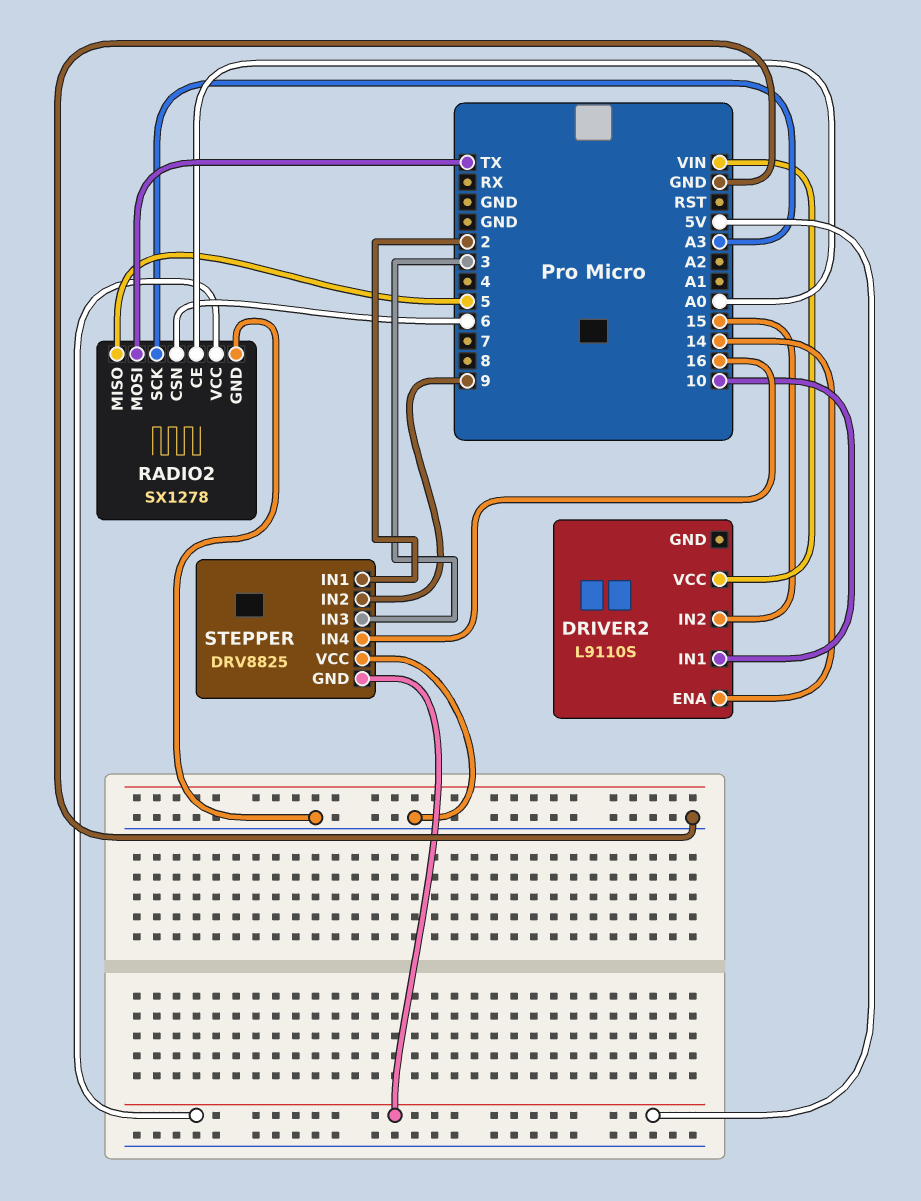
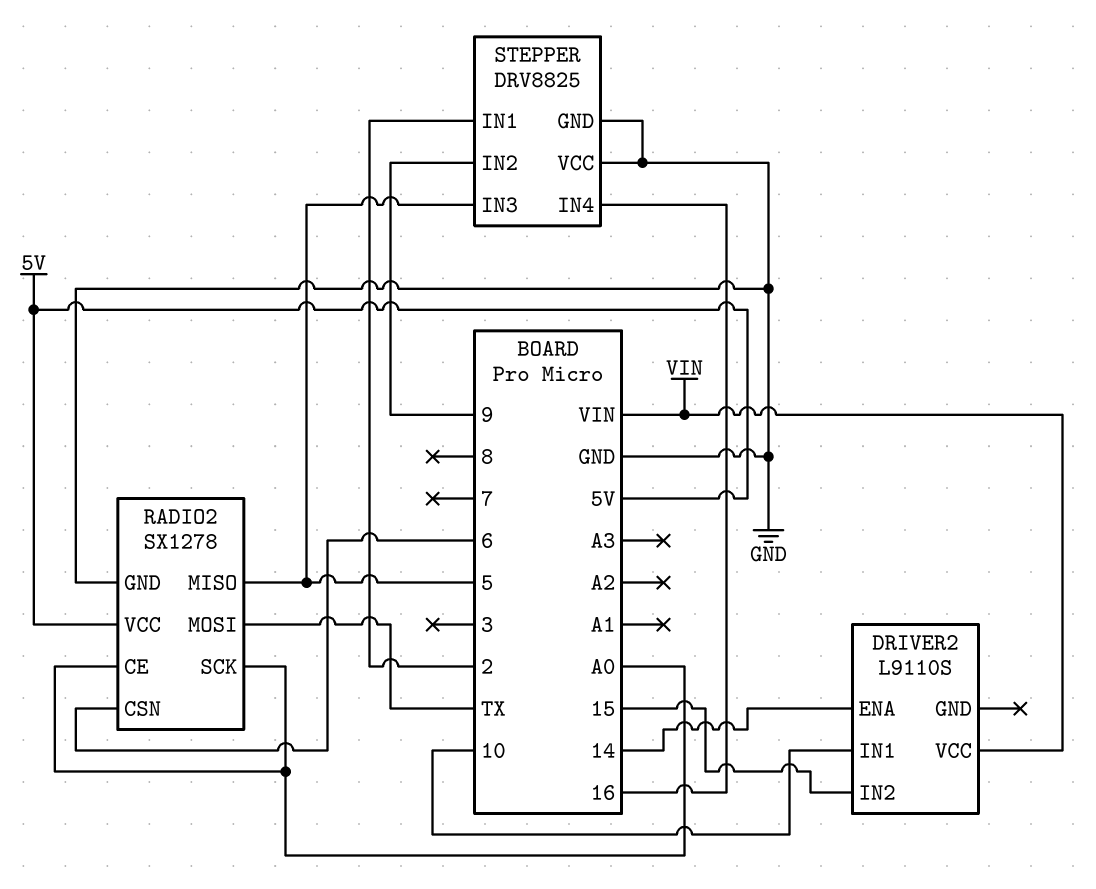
RADIO2 pin SCK: A3 -> A0
STEPPER pin GND: 5V -> GND
STEPPER pin IN3: 3 -> 5

